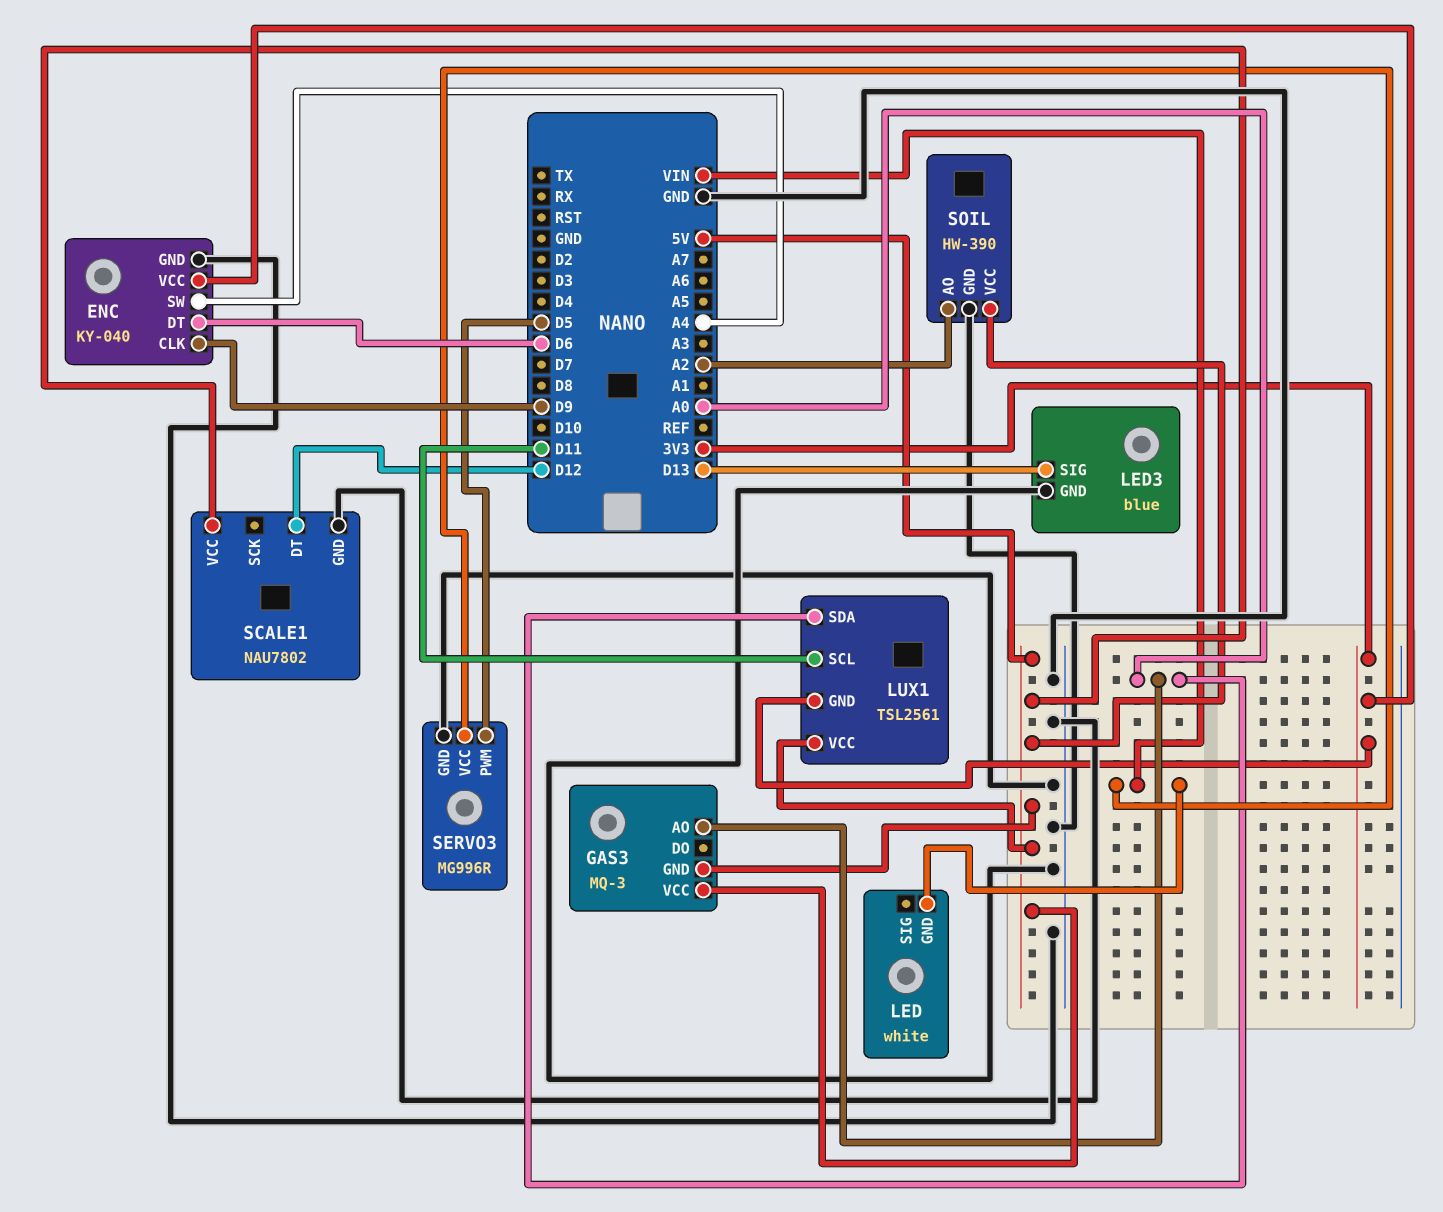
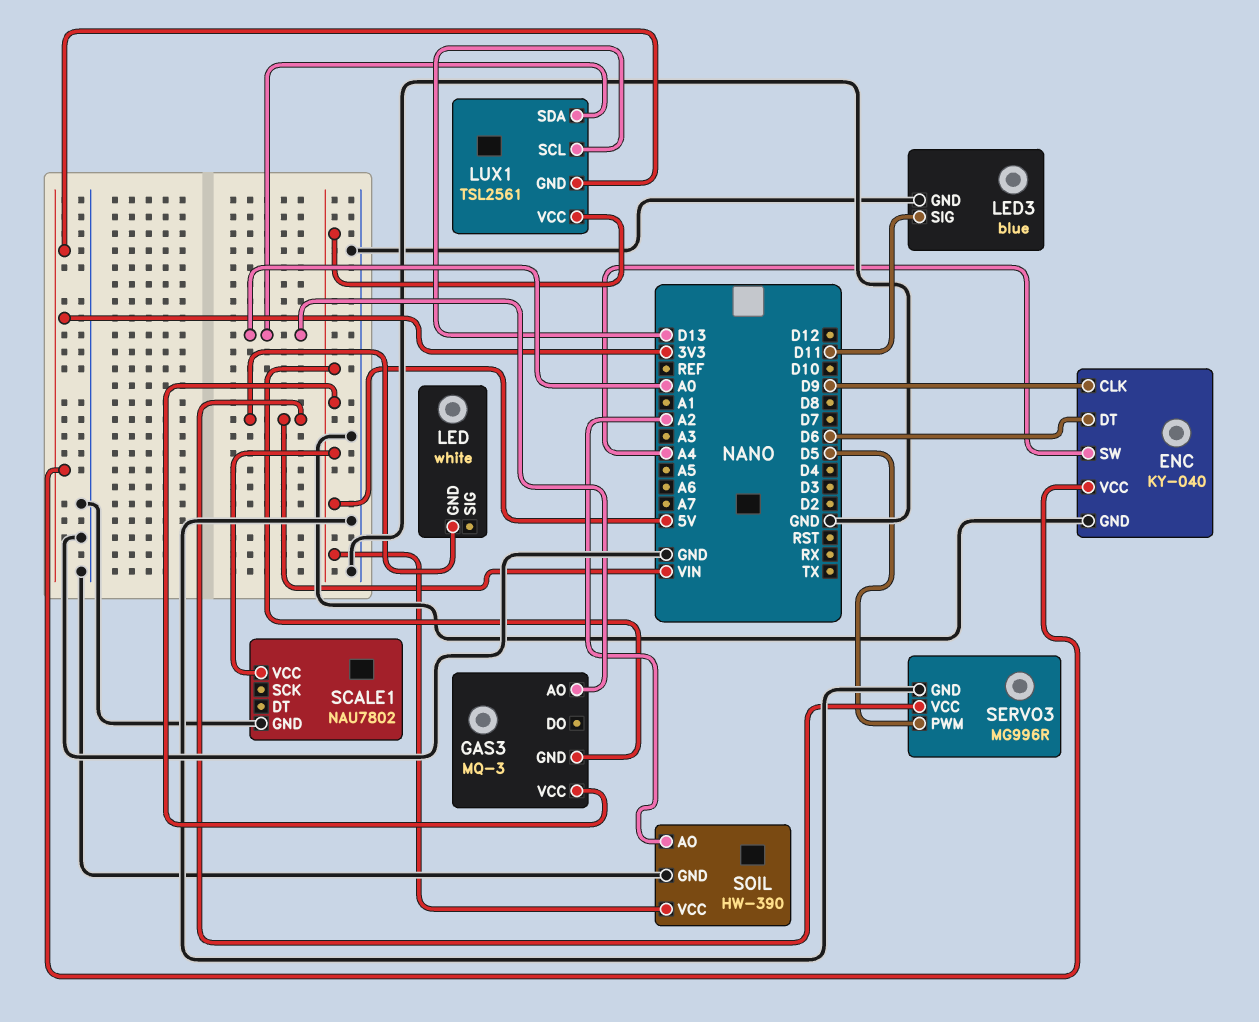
LED3 pin SIG: D13 -> D11
LUX1 pin SCL: D11 -> D13
SCALE1 pin DT: D12 -> none

